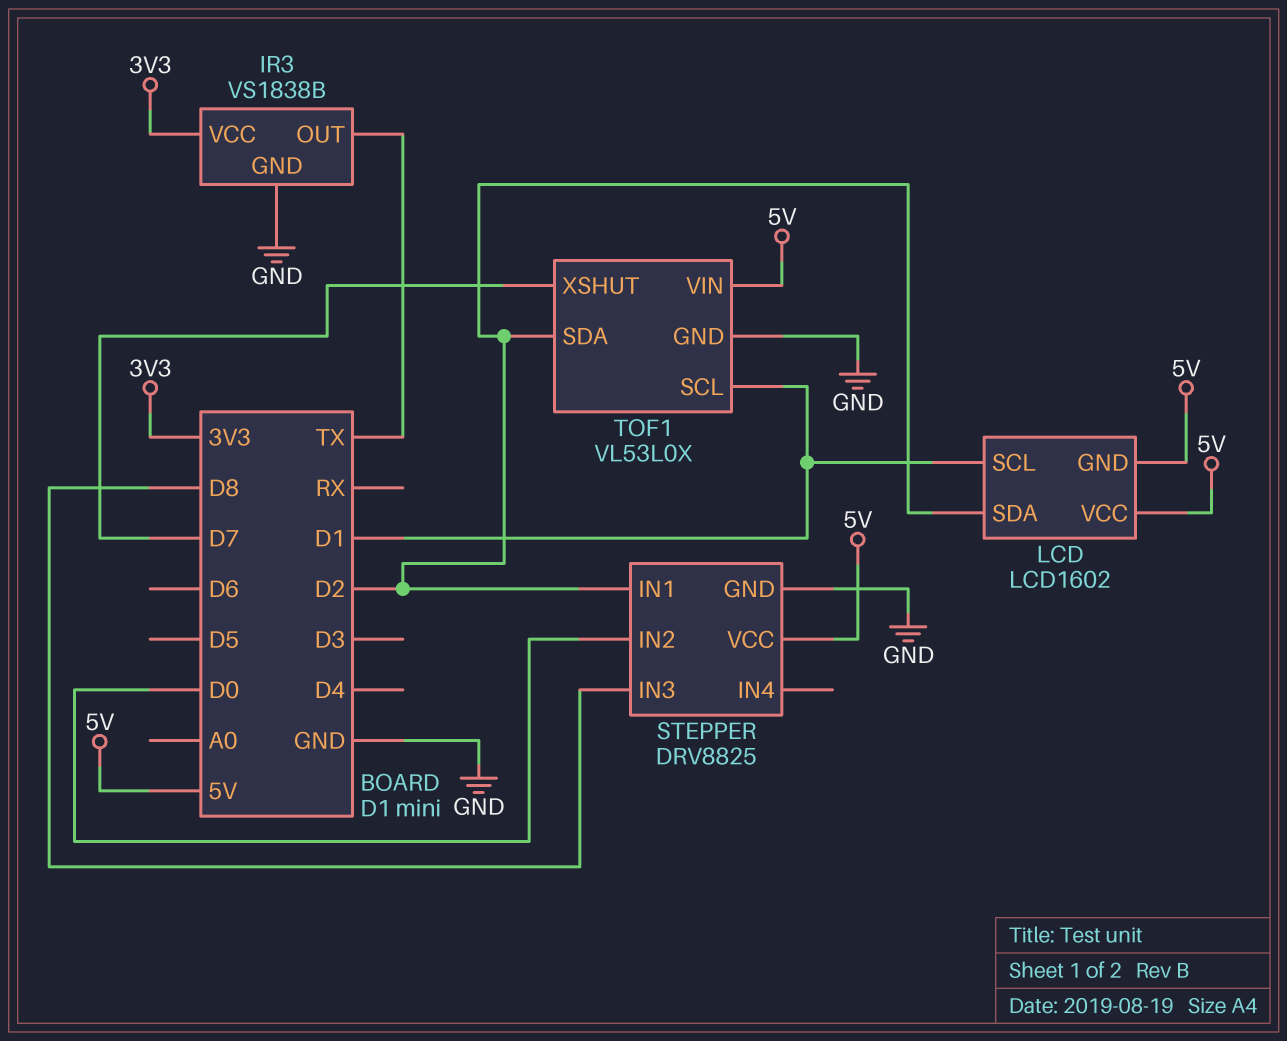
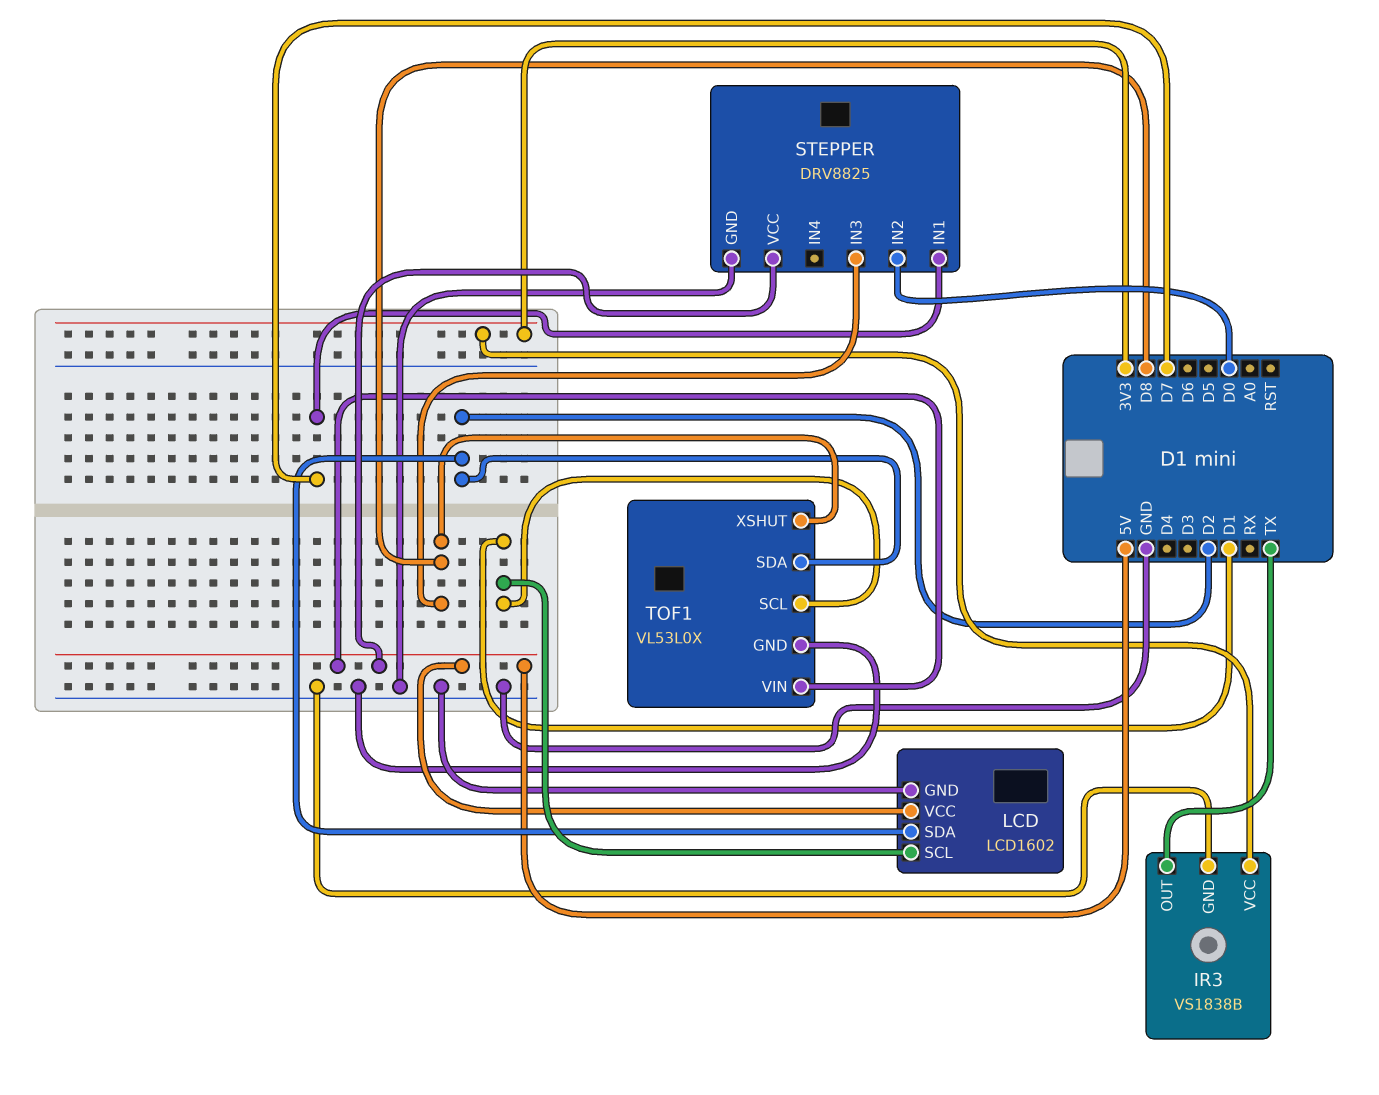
LCD pin GND: 5V -> GND
STEPPER pin IN1: D2 -> D7
TOF1 pin XSHUT: D7 -> D8

